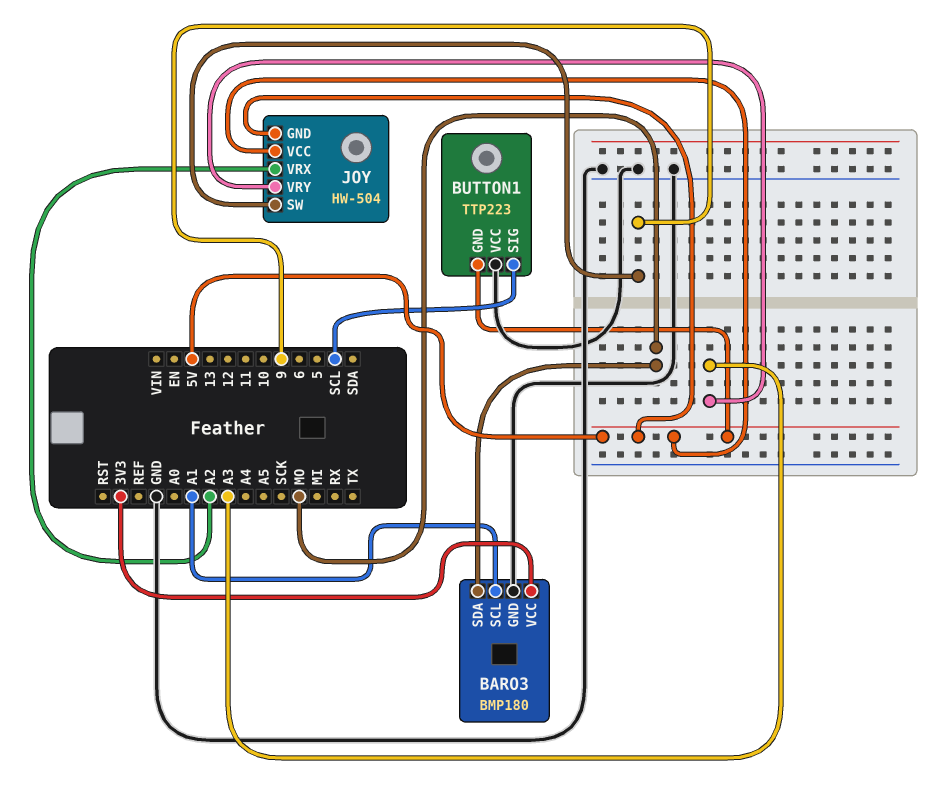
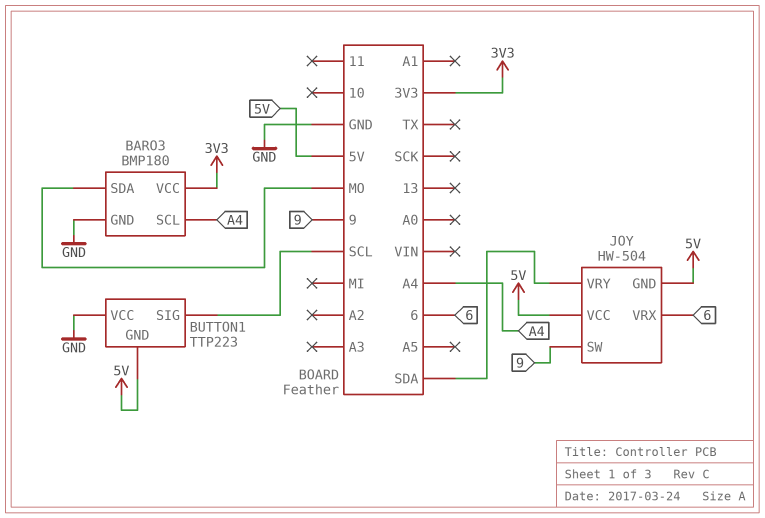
BARO3 pin SCL: A1 -> A4
JOY pin VRX: A2 -> 6
JOY pin VRY: A3 -> SDA

